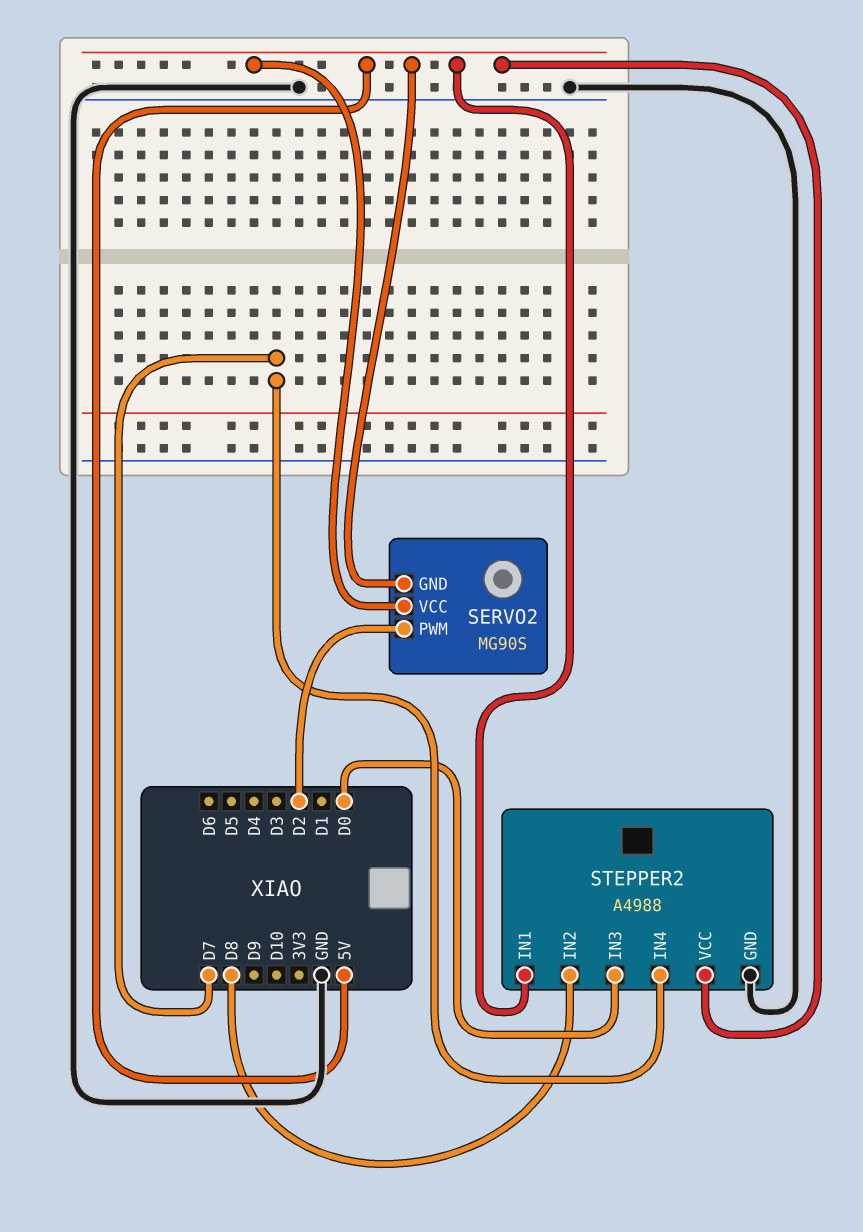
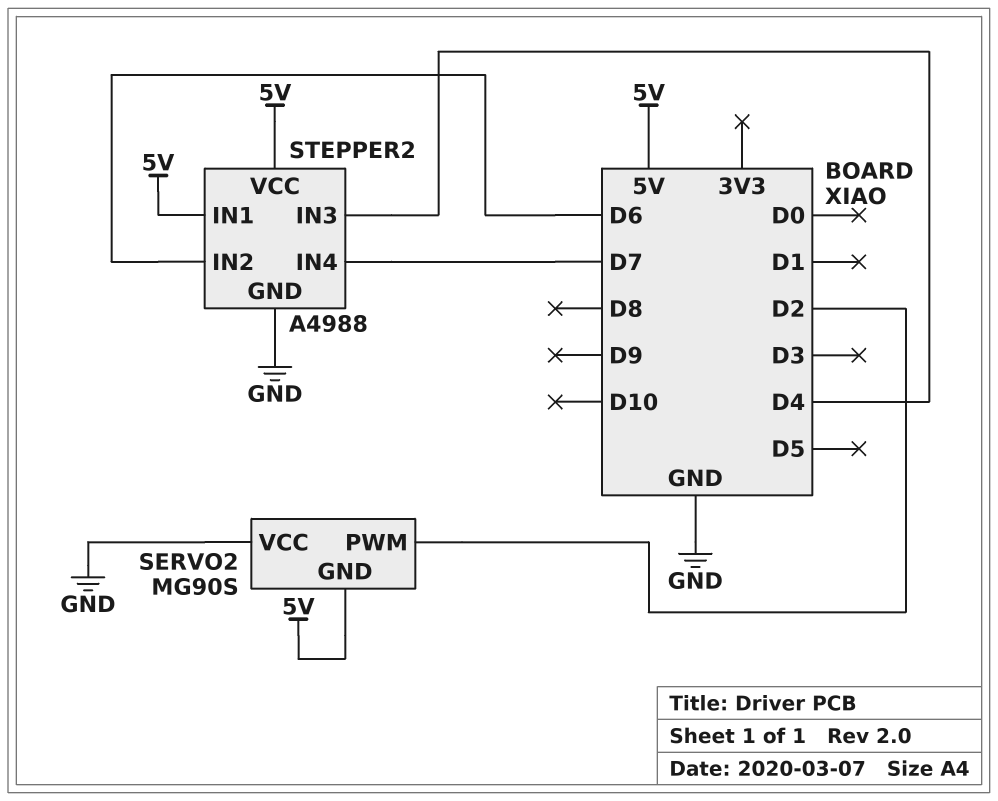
SERVO2 pin VCC: 5V -> GND
STEPPER2 pin IN2: D8 -> D6
STEPPER2 pin IN3: D0 -> D4

